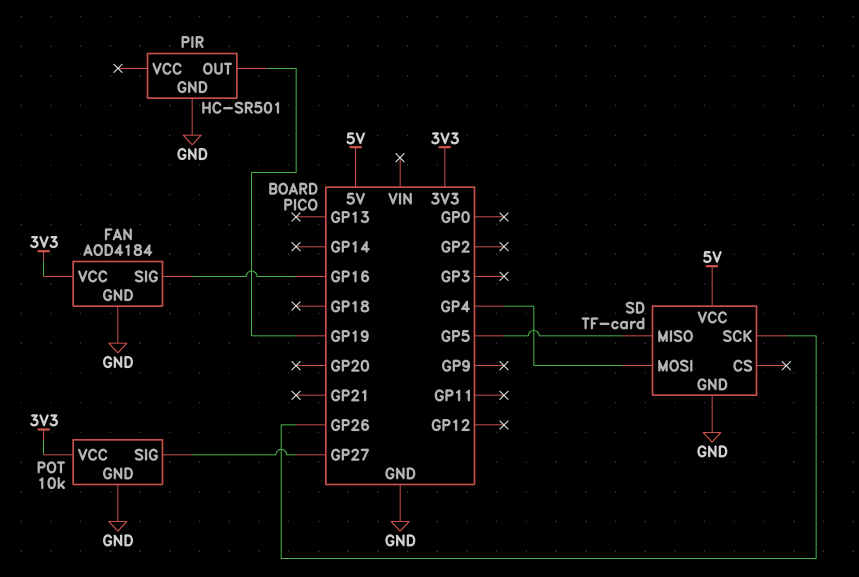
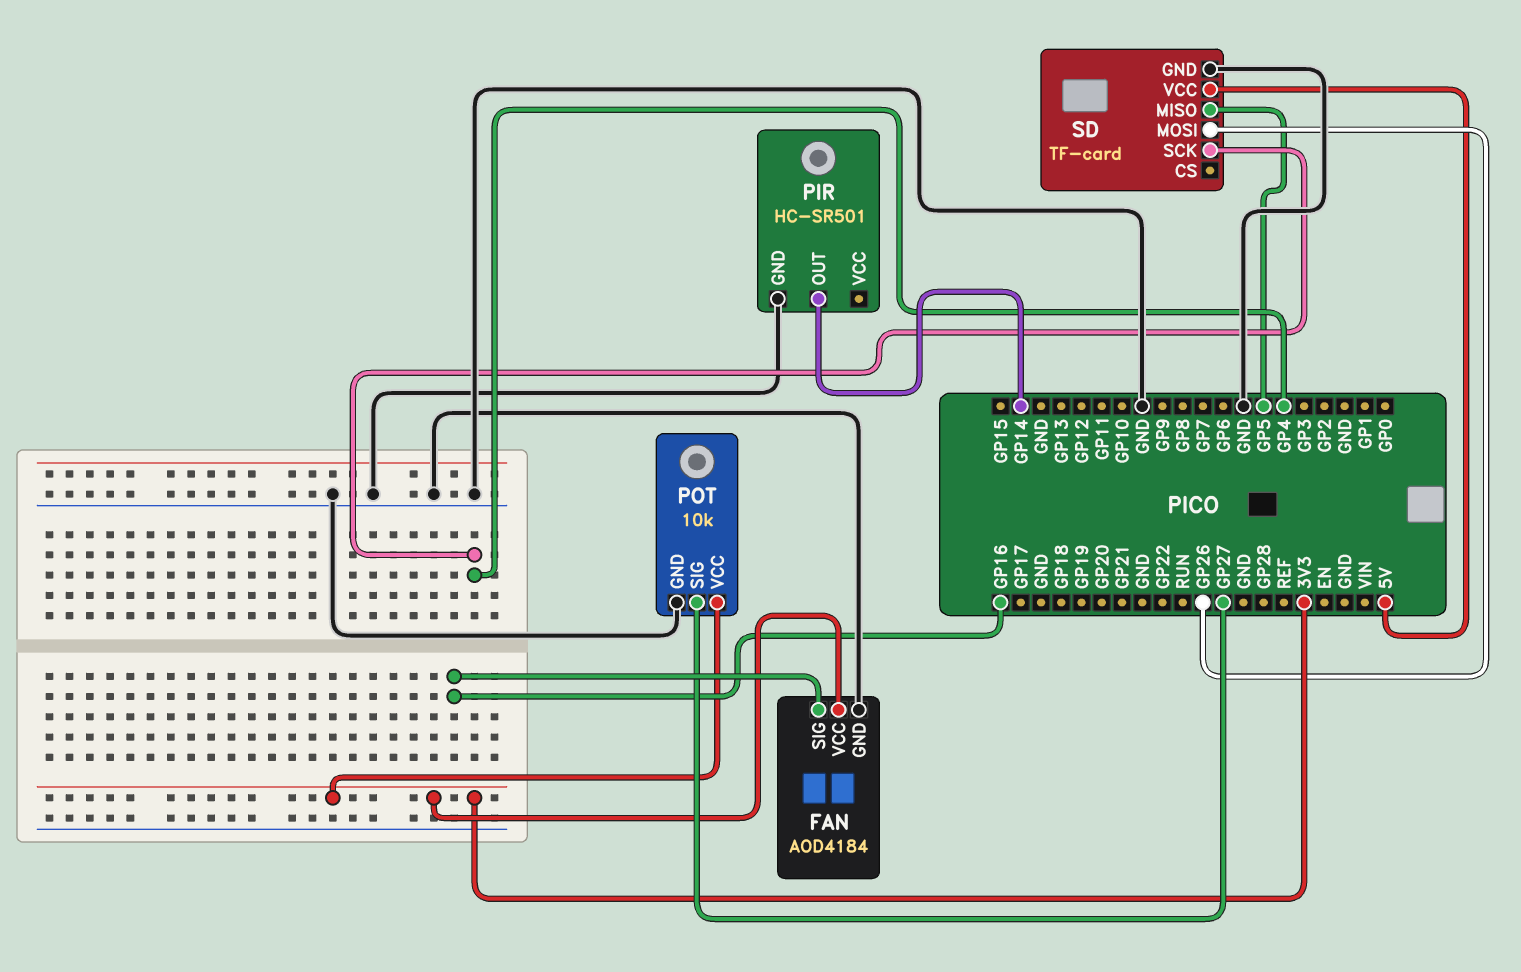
PIR pin OUT: GP19 -> GP14
SD pin MOSI: GP4 -> GP26
SD pin SCK: GP26 -> GP4

